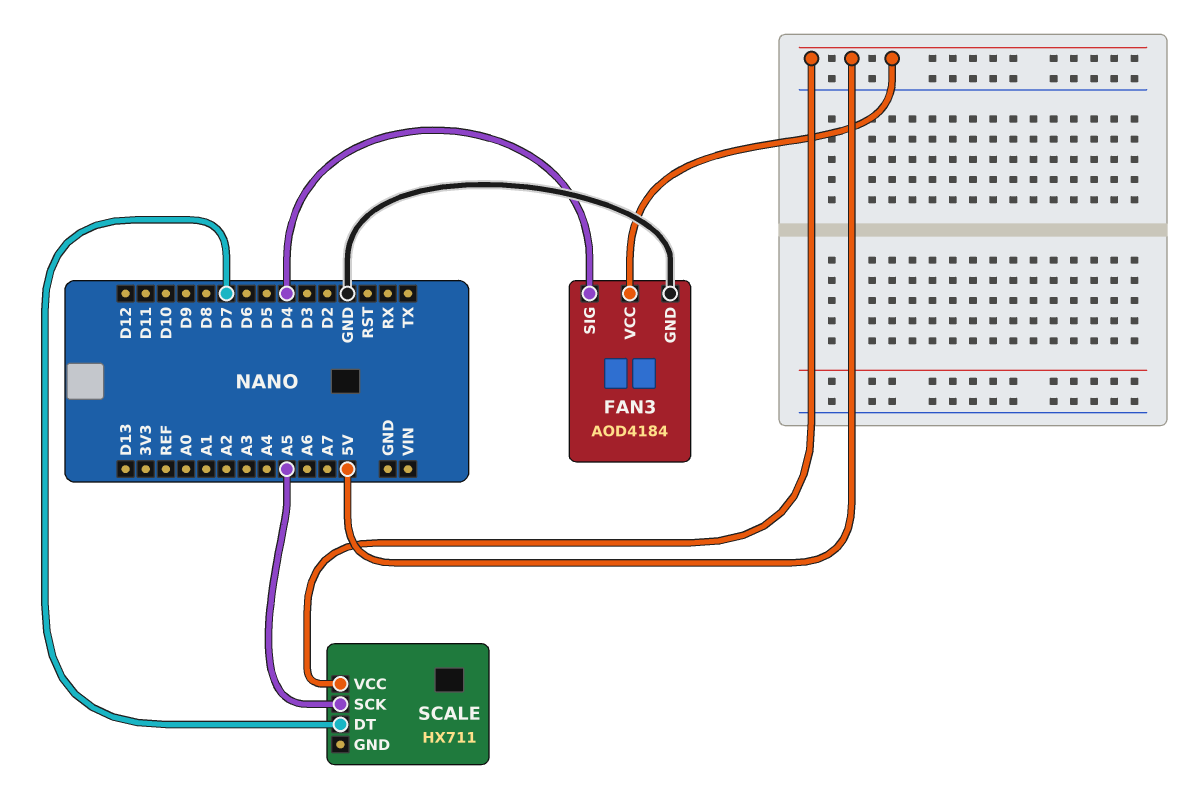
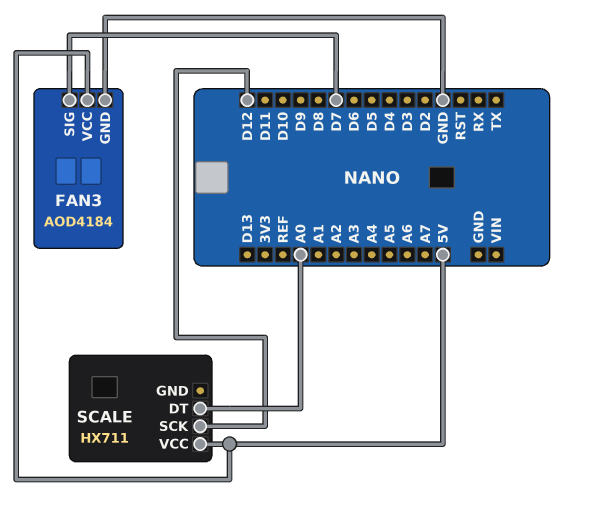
FAN3 pin SIG: D4 -> D7
SCALE pin DT: D7 -> A0
SCALE pin SCK: A5 -> D12

